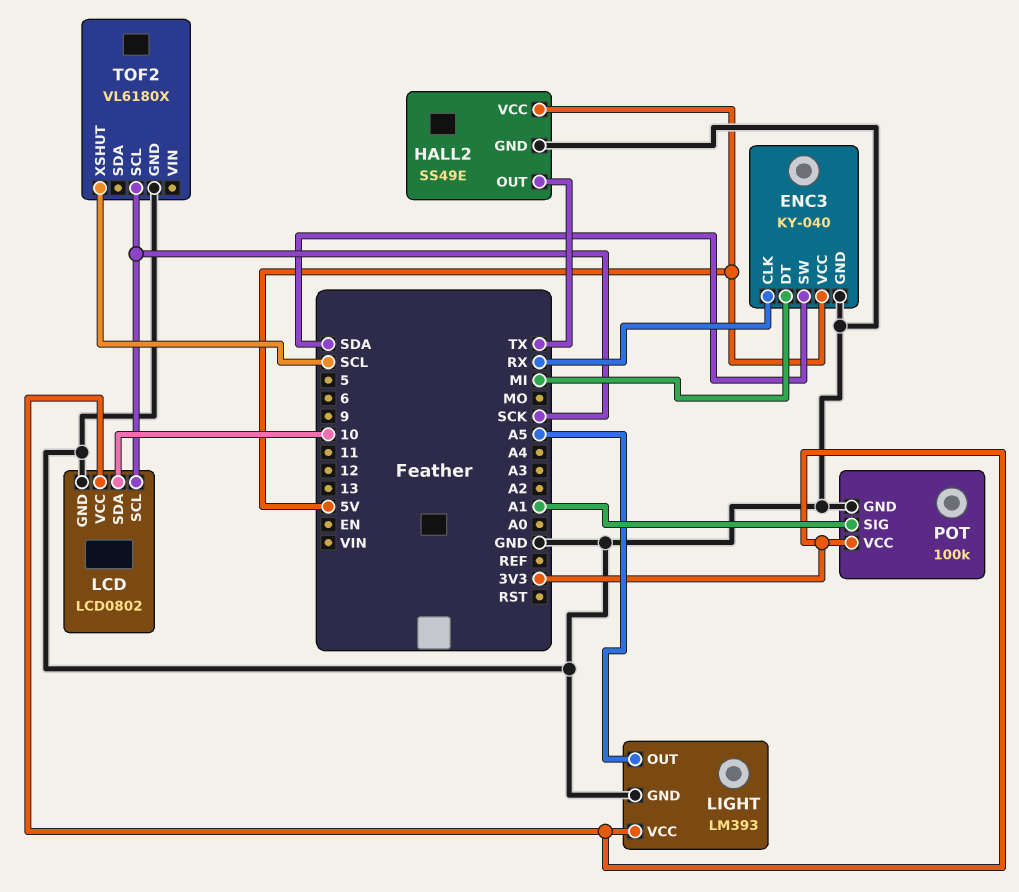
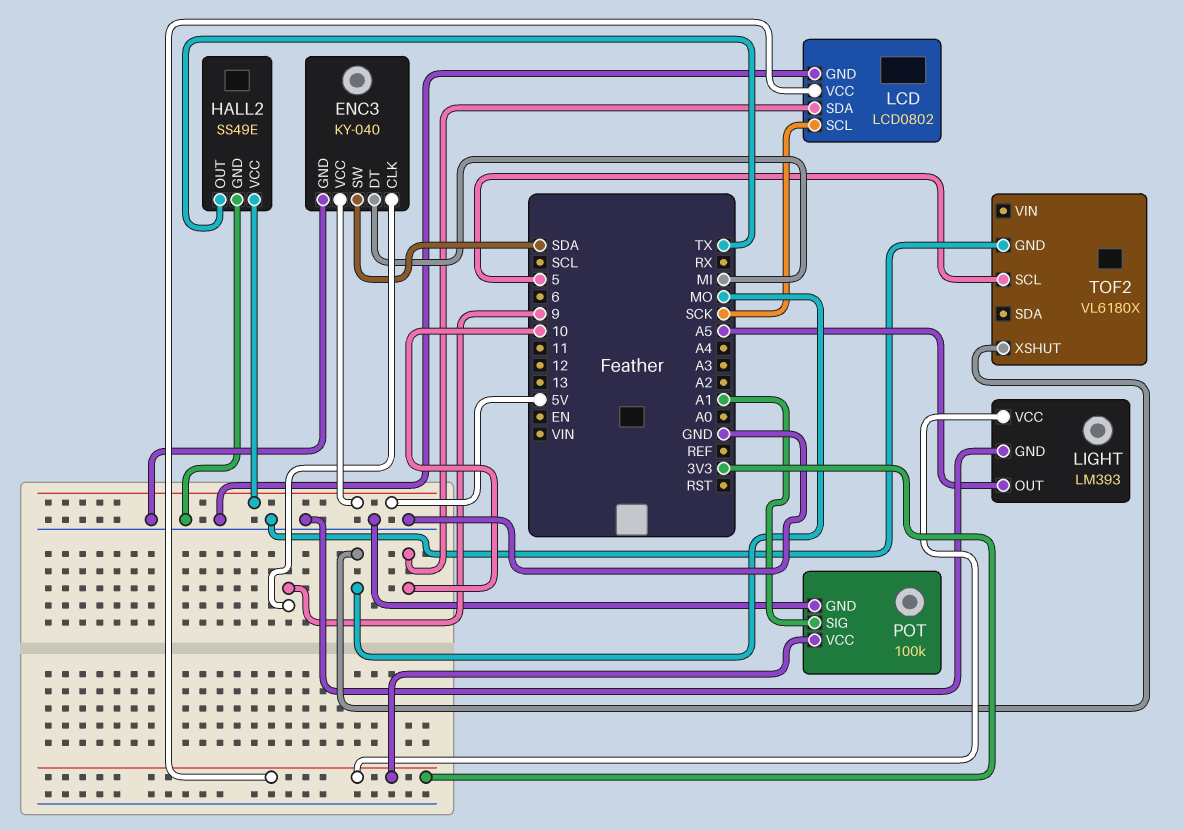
ENC3 pin CLK: RX -> 9
TOF2 pin SCL: SCK -> 5
TOF2 pin XSHUT: SCL -> MO

